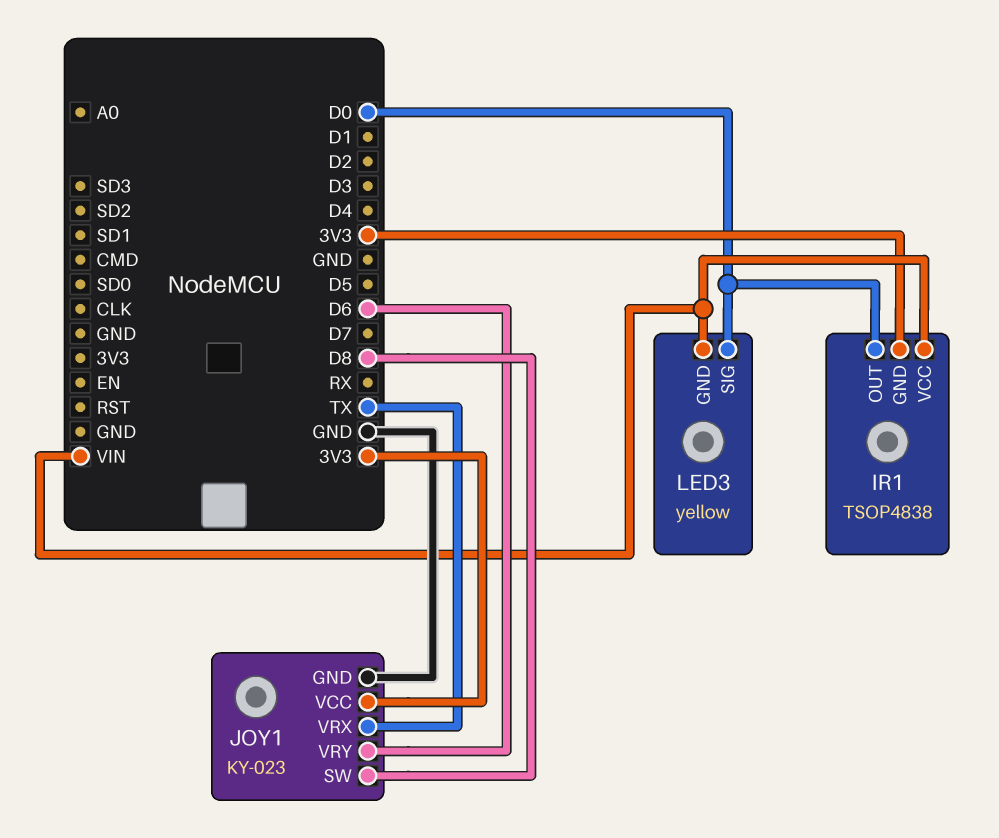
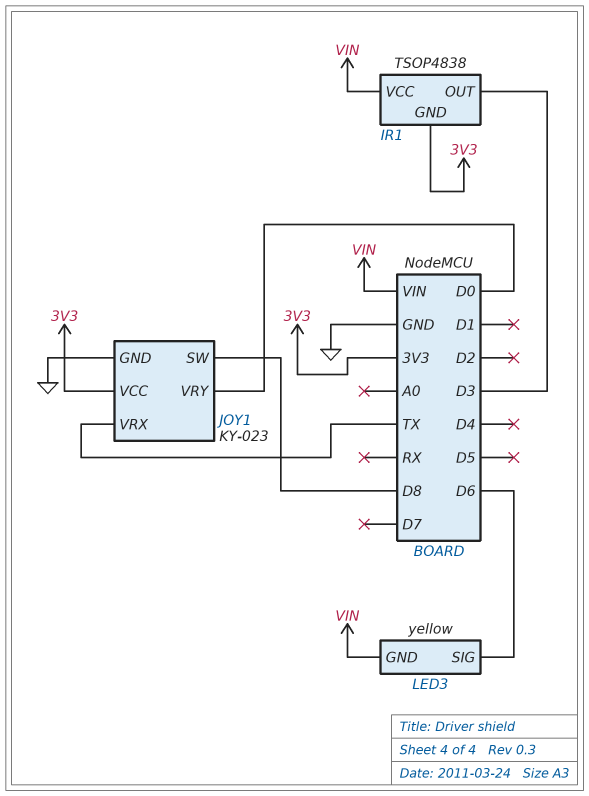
IR1 pin OUT: D0 -> D3
JOY1 pin VRY: D6 -> D0
LED3 pin SIG: D0 -> D6

